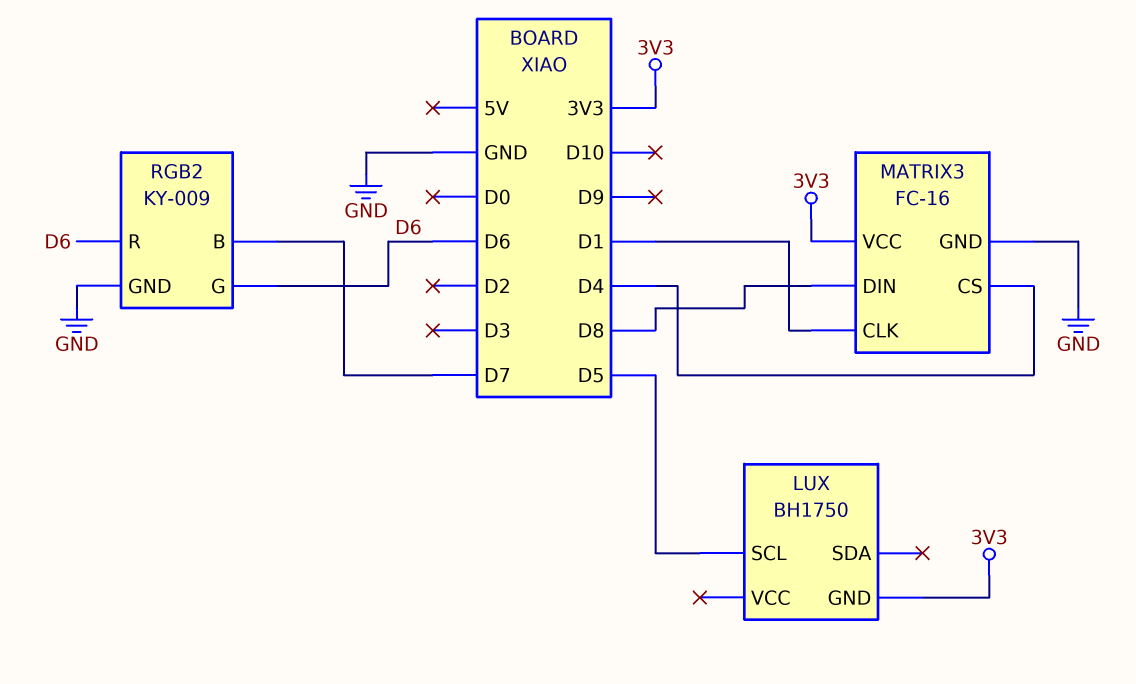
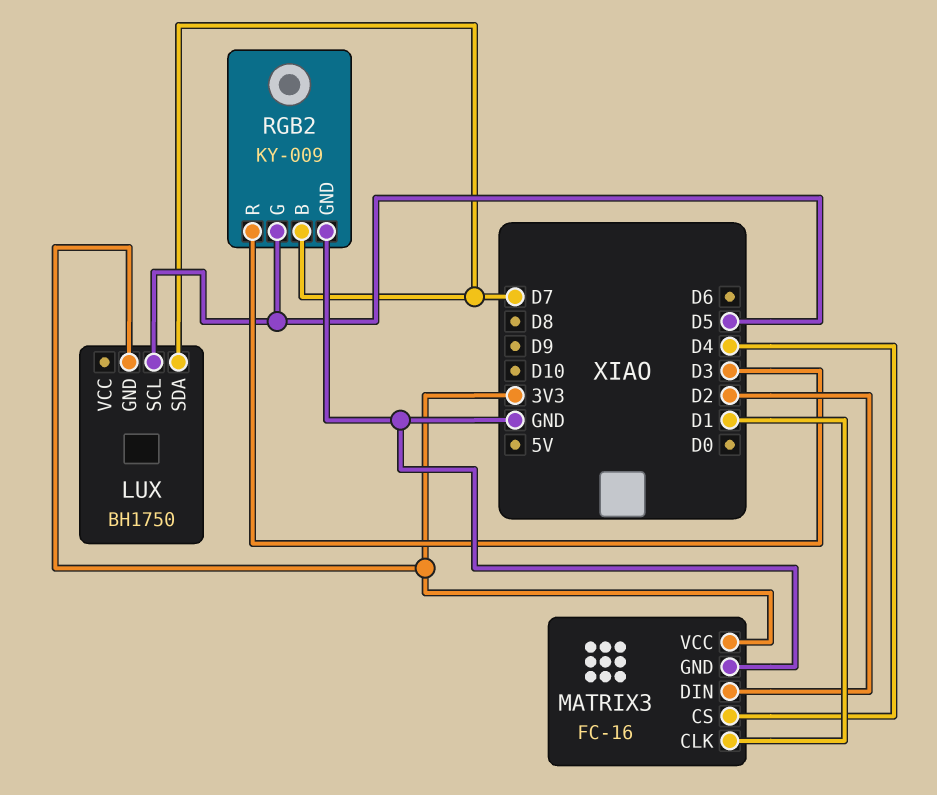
LUX pin SDA: none -> D7
MATRIX3 pin DIN: D8 -> D2
RGB2 pin G: D6 -> D5
RGB2 pin R: D6 -> D3

